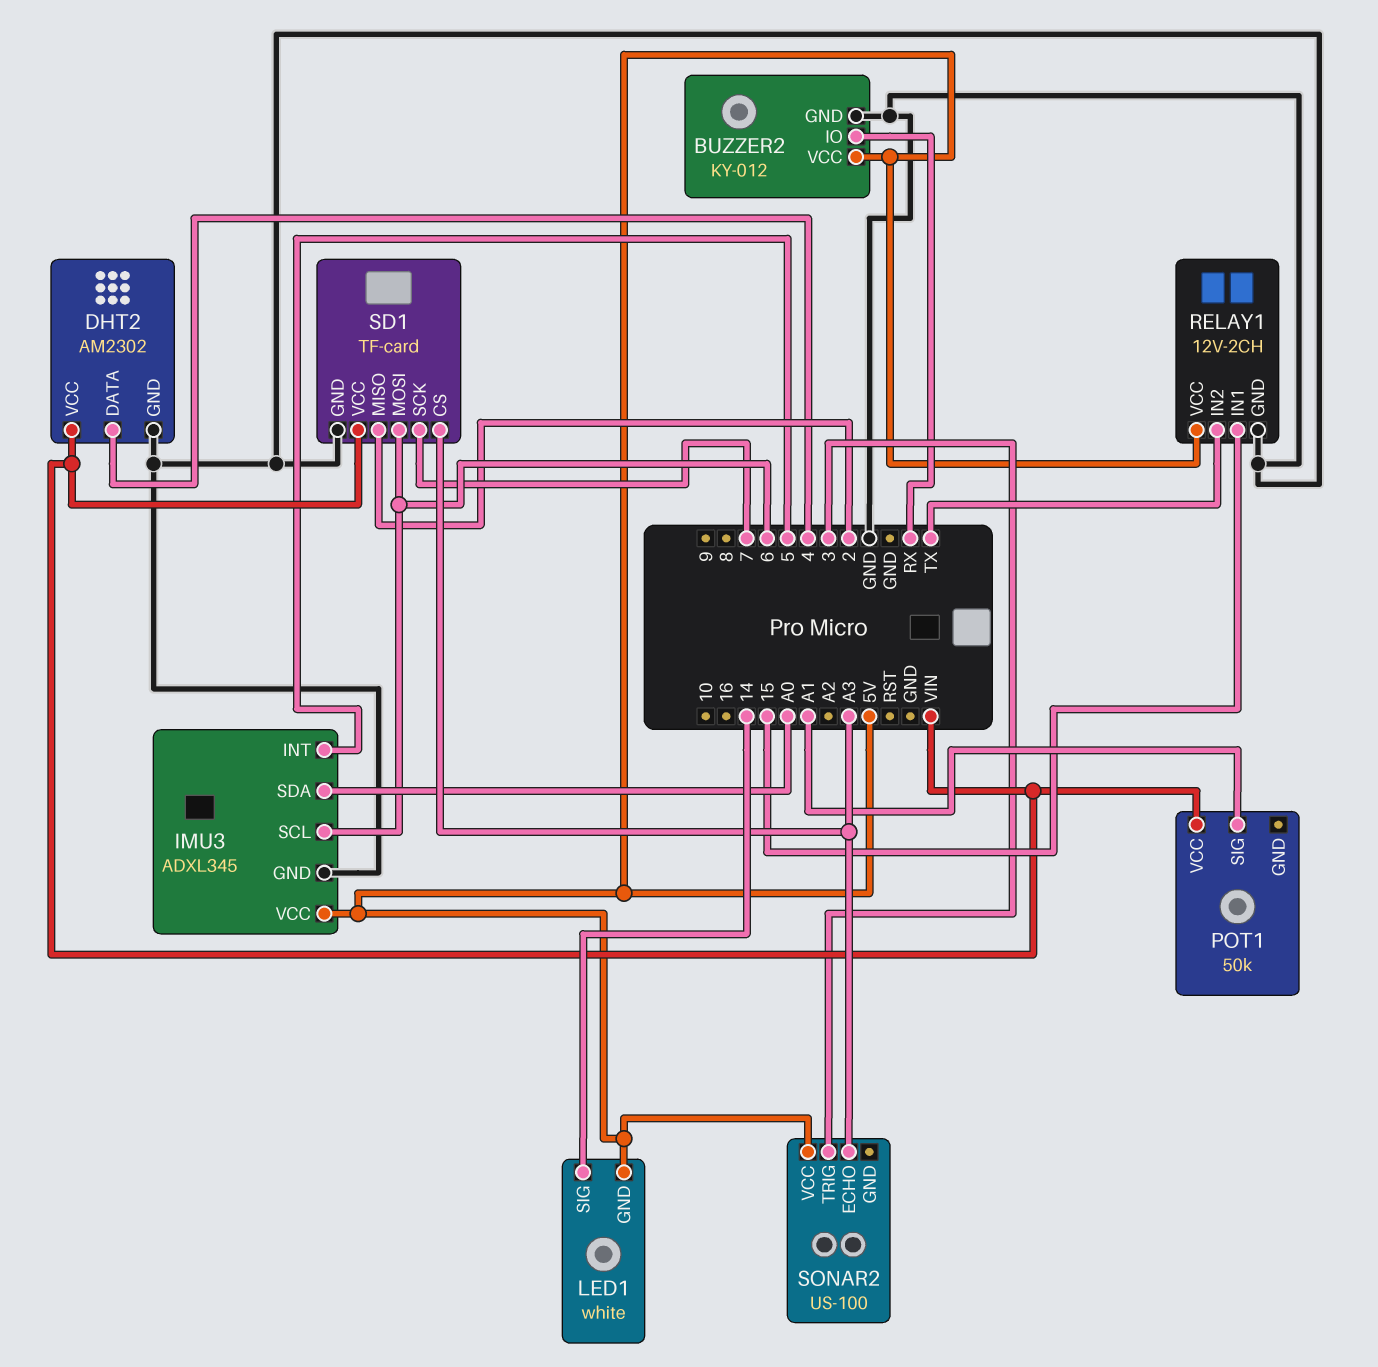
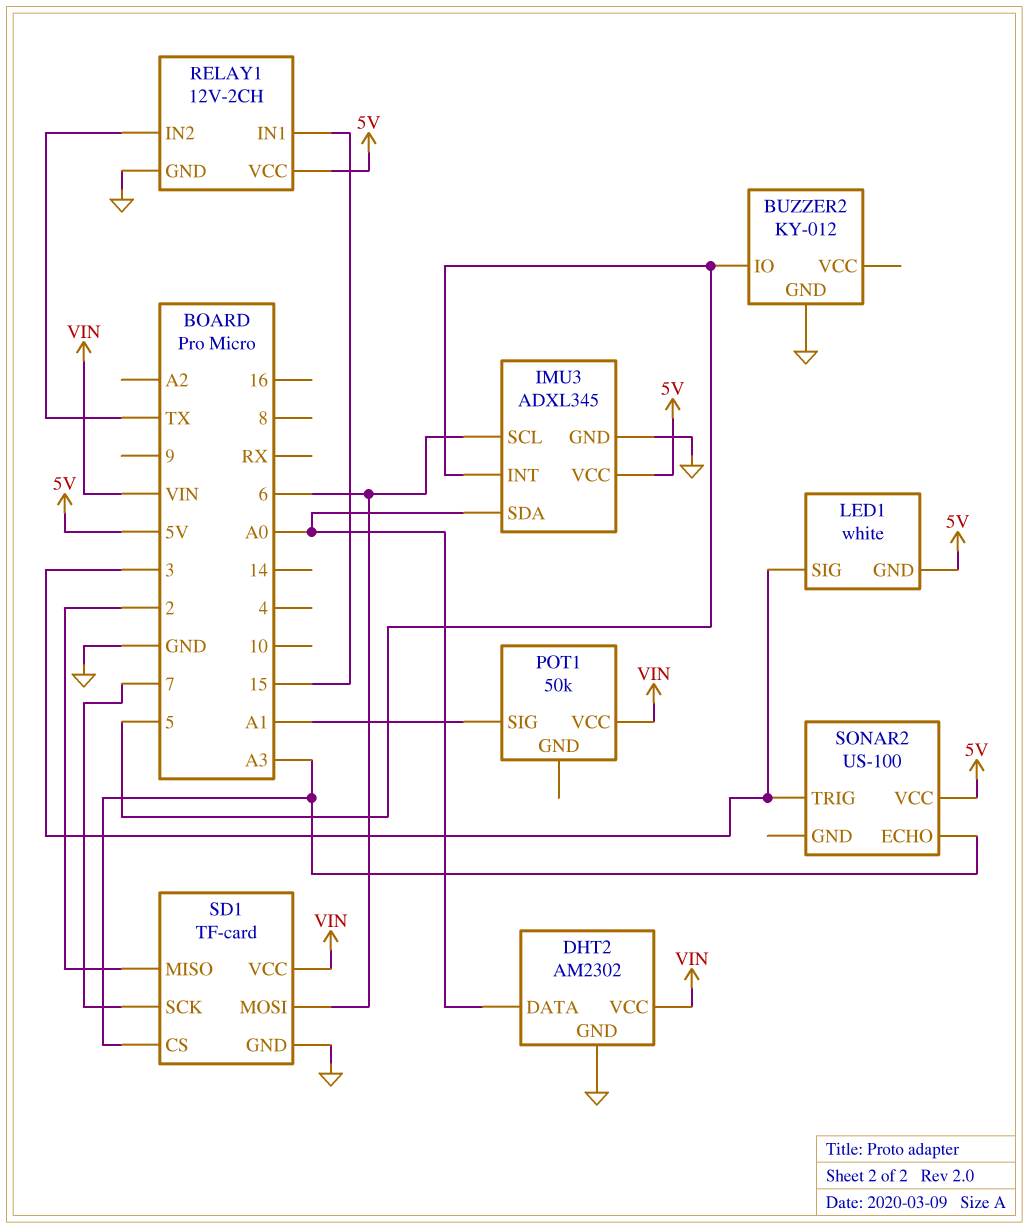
BUZZER2 pin IO: RX -> 5
BUZZER2 pin VCC: 5V -> none
DHT2 pin DATA: 4 -> A0
LED1 pin SIG: 14 -> 3

